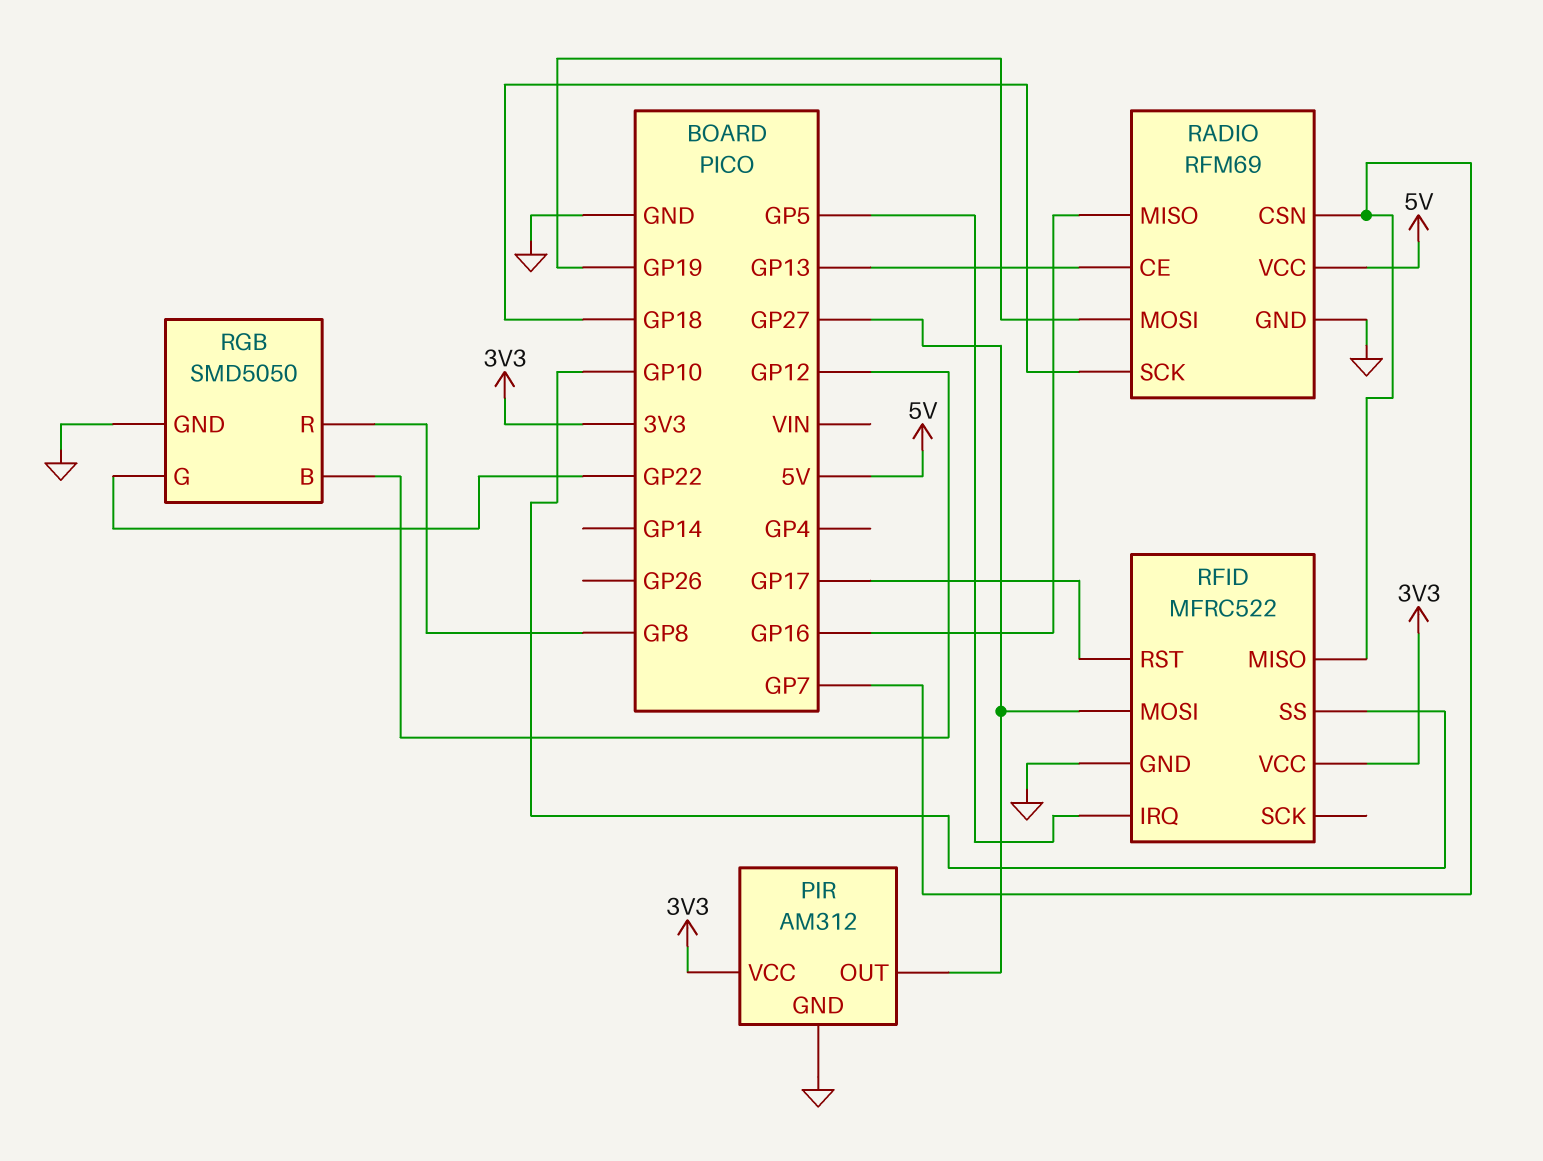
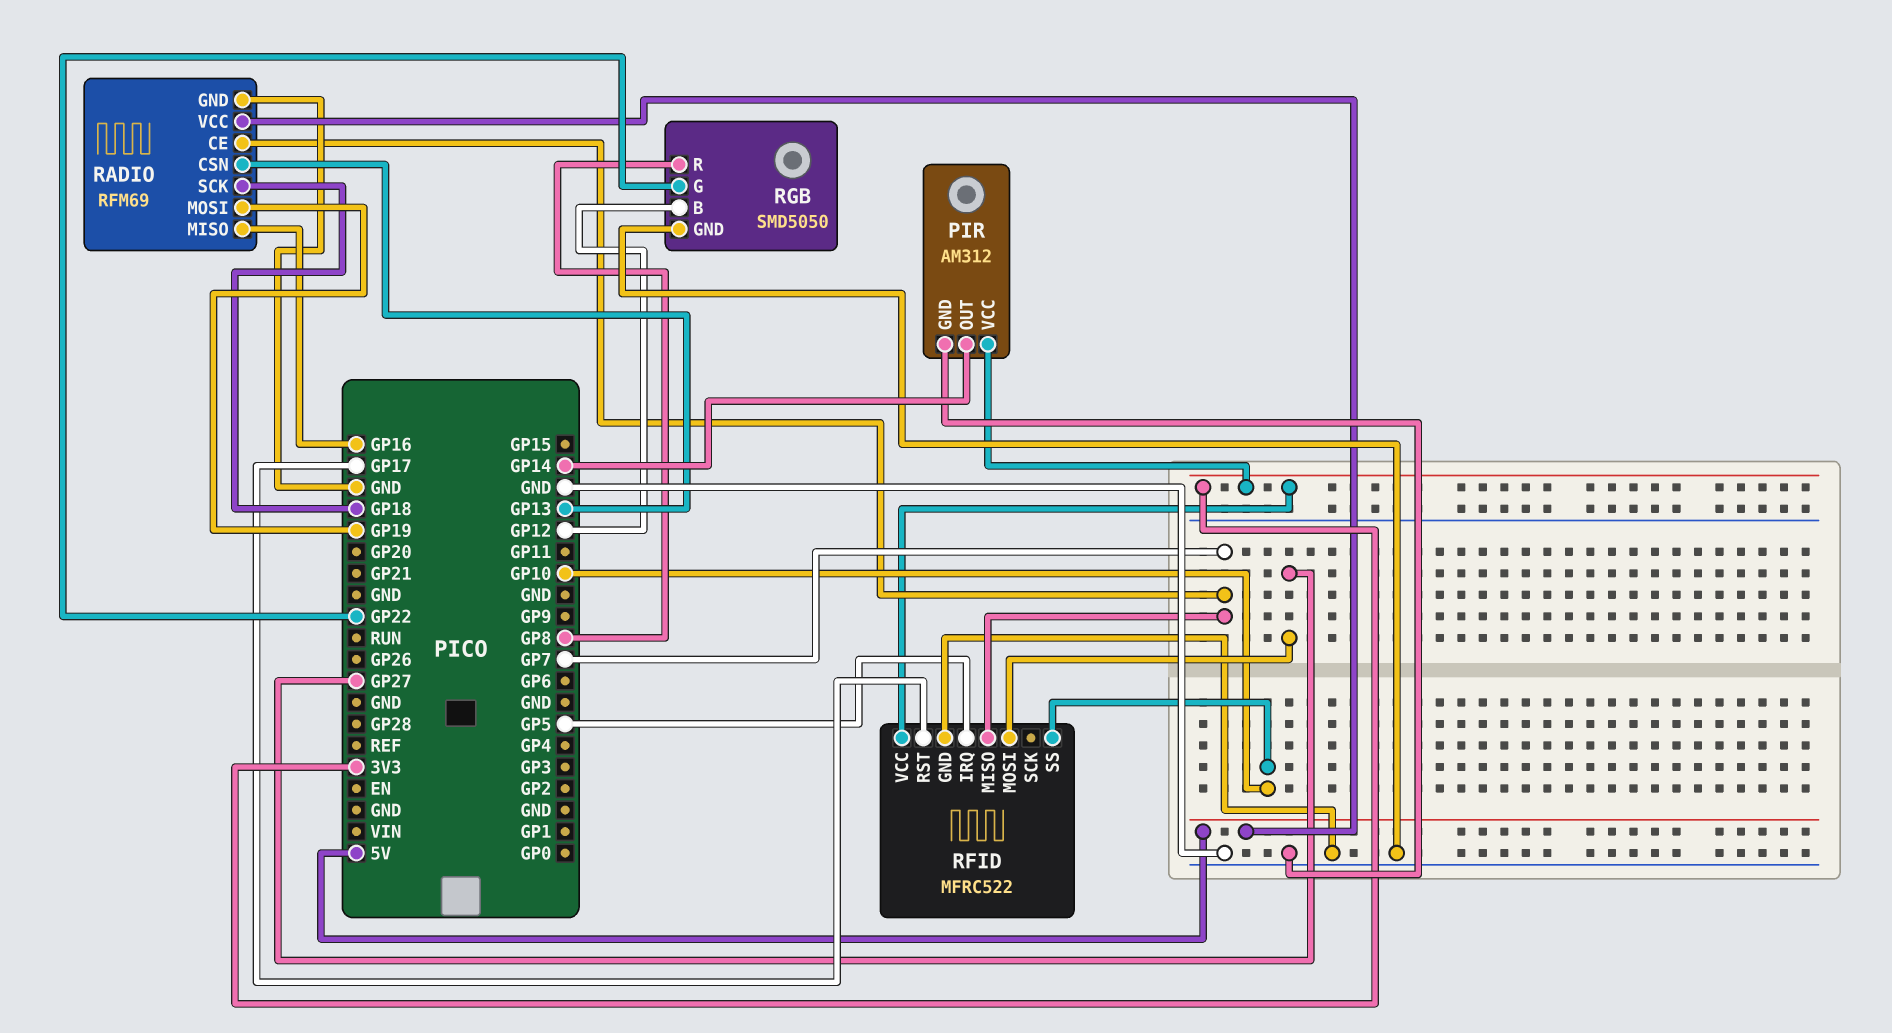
PIR pin OUT: GP27 -> GP14
RADIO pin CE: GP13 -> GP7
RADIO pin CSN: GP7 -> GP13

